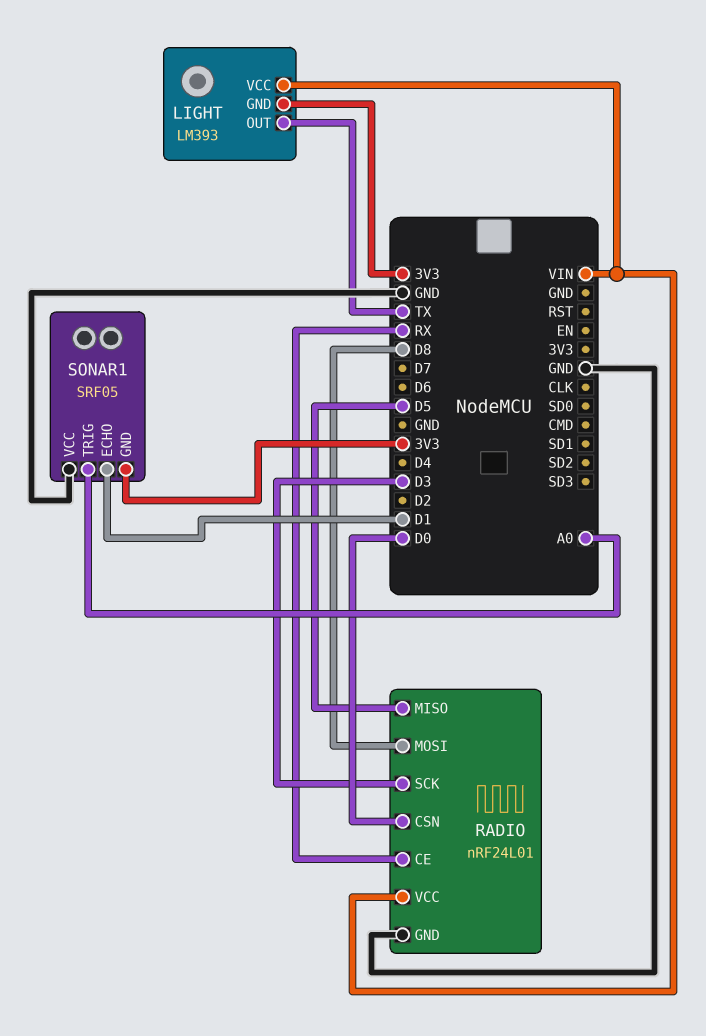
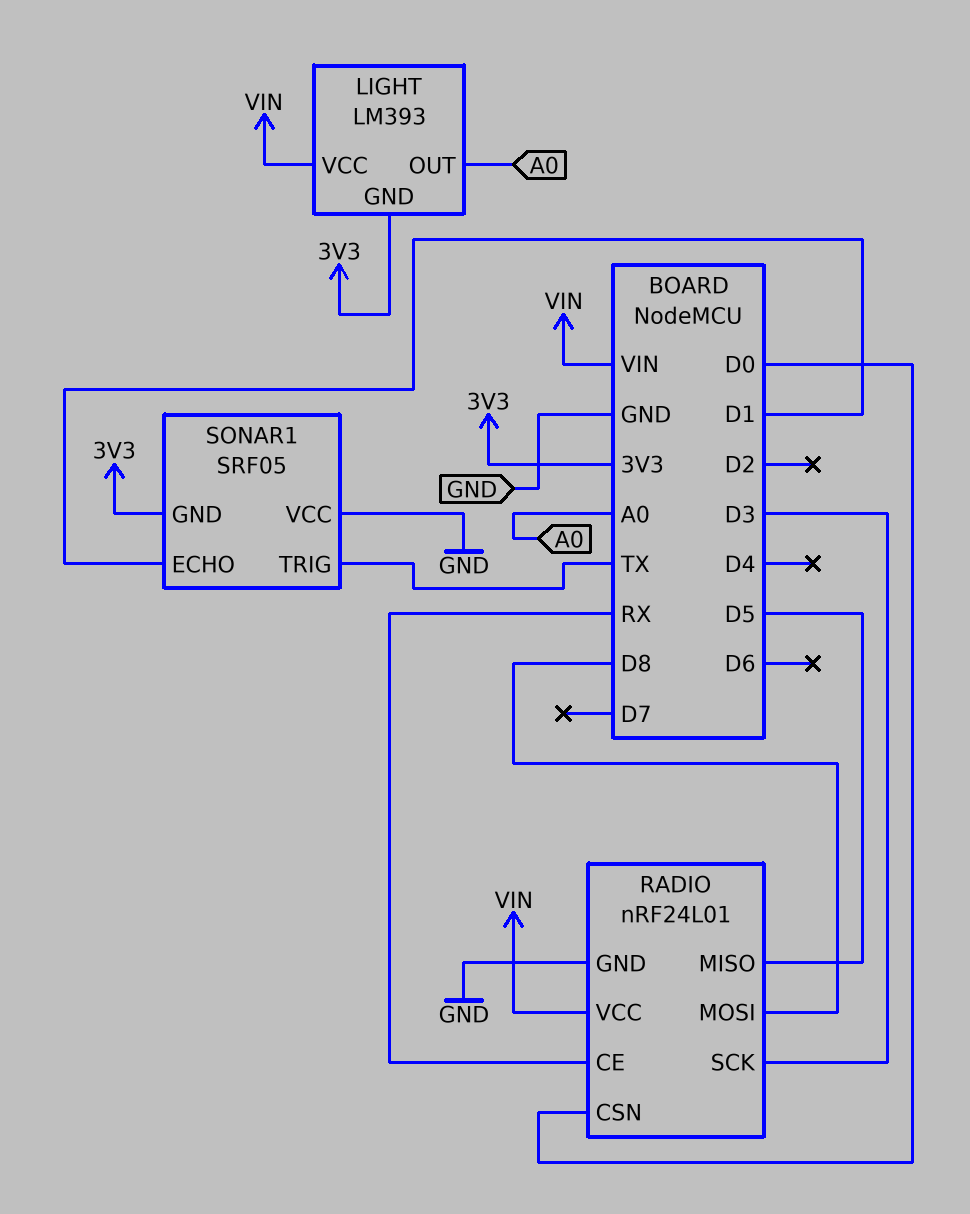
LIGHT pin OUT: TX -> A0
SONAR1 pin TRIG: A0 -> TX

